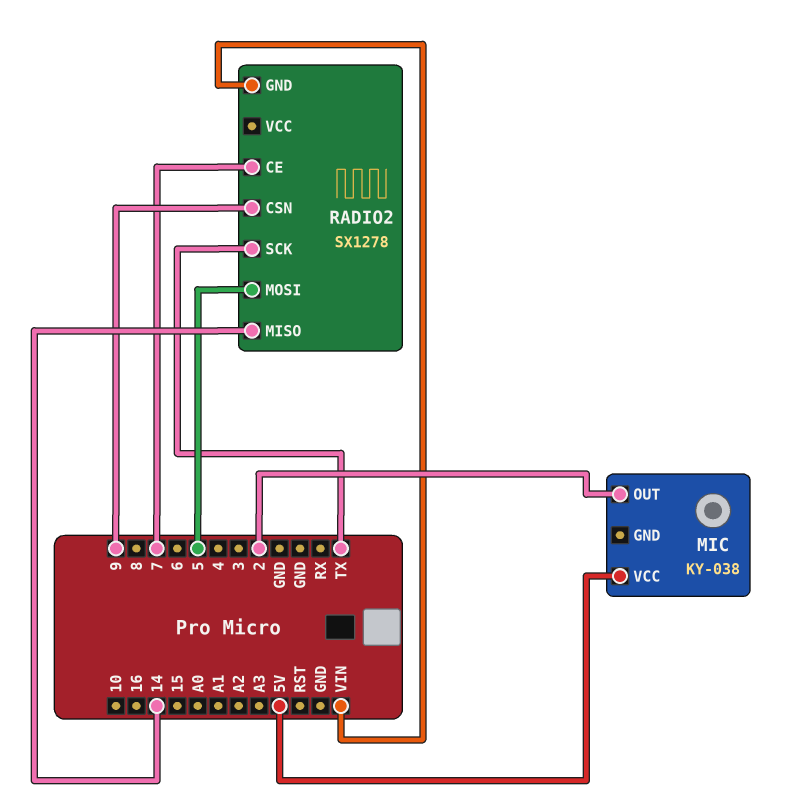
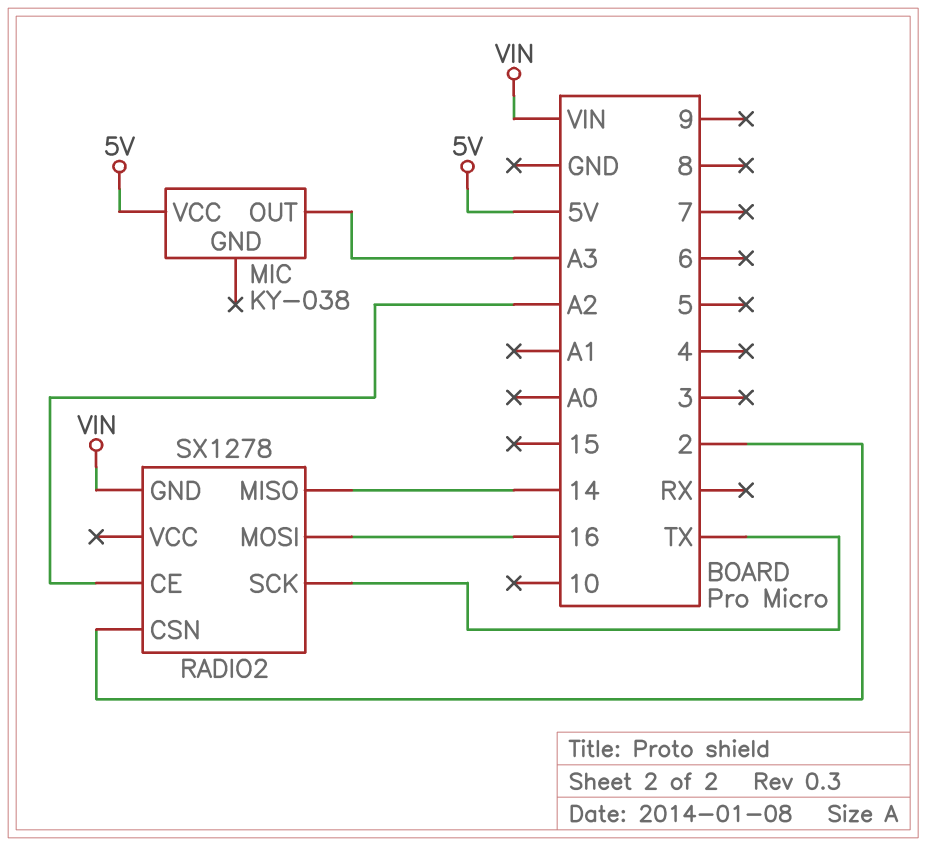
MIC pin OUT: 2 -> A3
RADIO2 pin CE: 7 -> A2
RADIO2 pin CSN: 9 -> 2
RADIO2 pin MOSI: 5 -> 16

